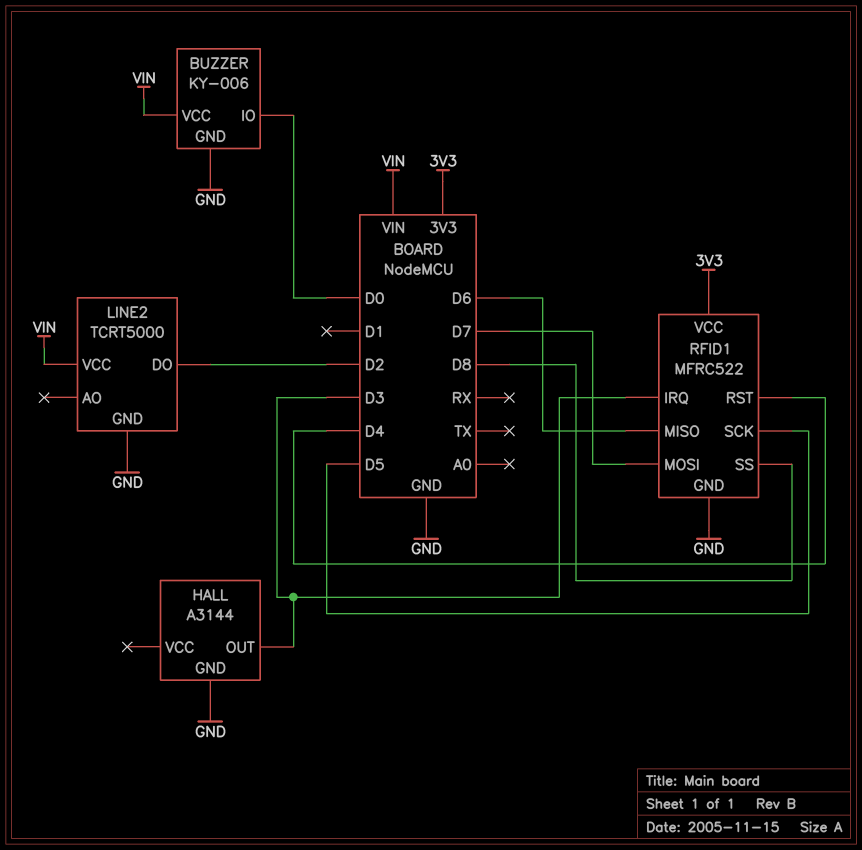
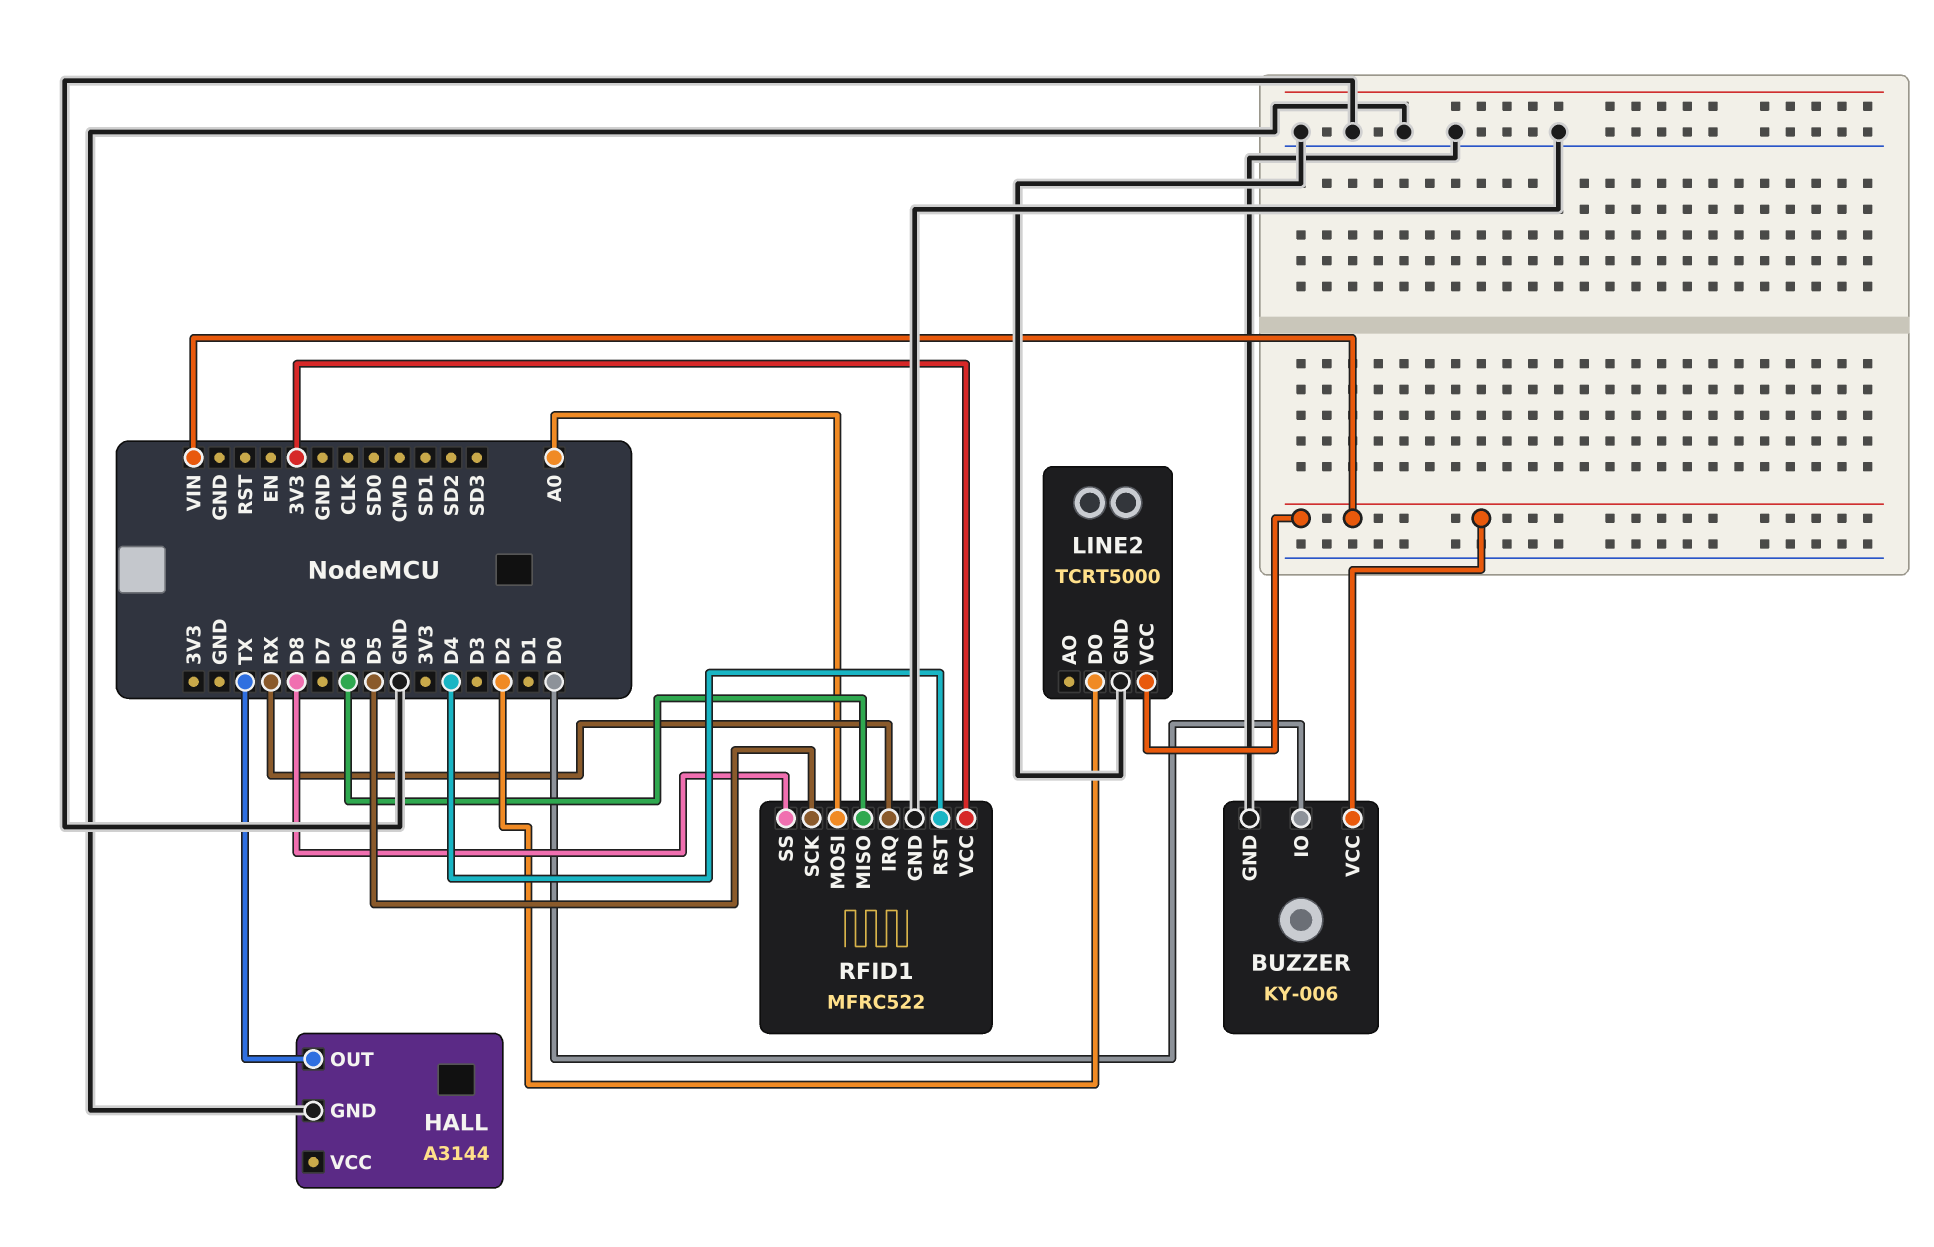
HALL pin OUT: D3 -> TX
RFID1 pin IRQ: D3 -> RX
RFID1 pin MOSI: D7 -> A0

